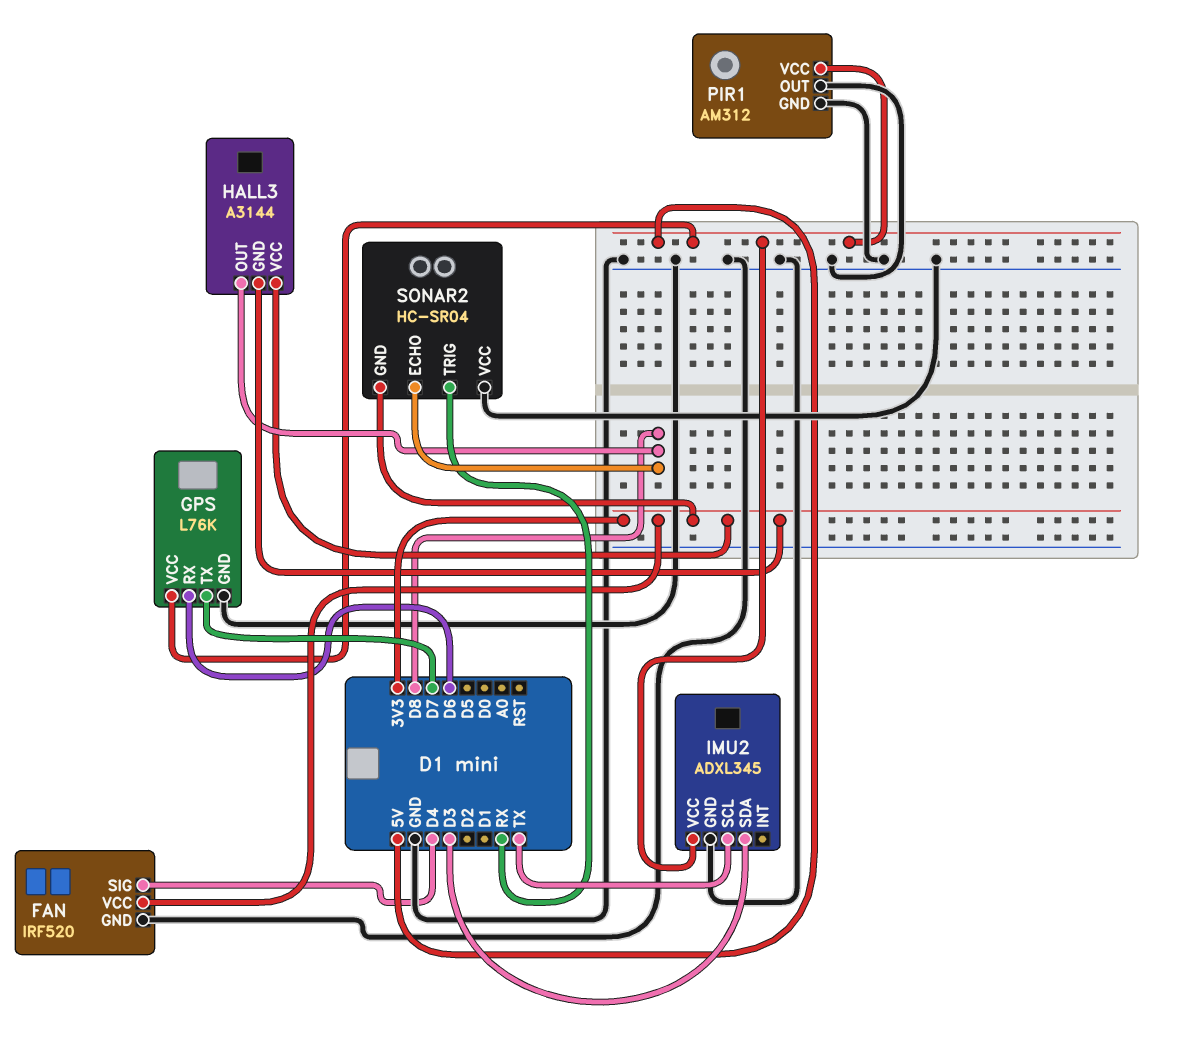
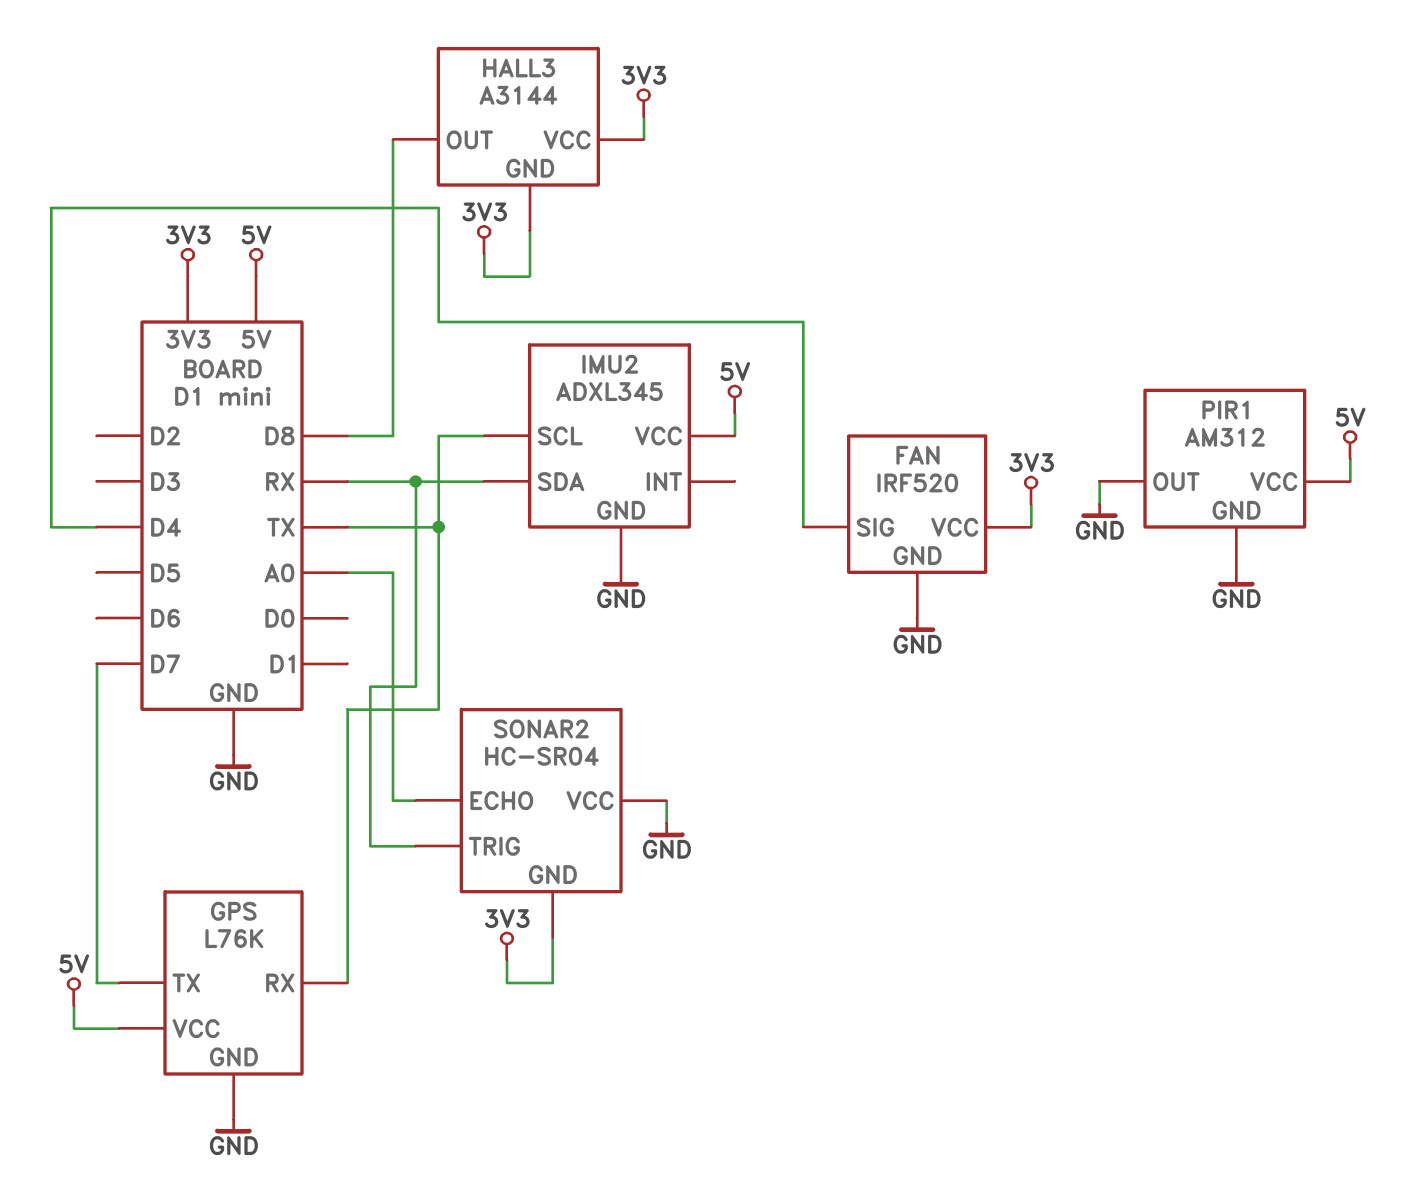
GPS pin RX: D6 -> TX
IMU2 pin SDA: D3 -> RX
SONAR2 pin ECHO: D8 -> A0

